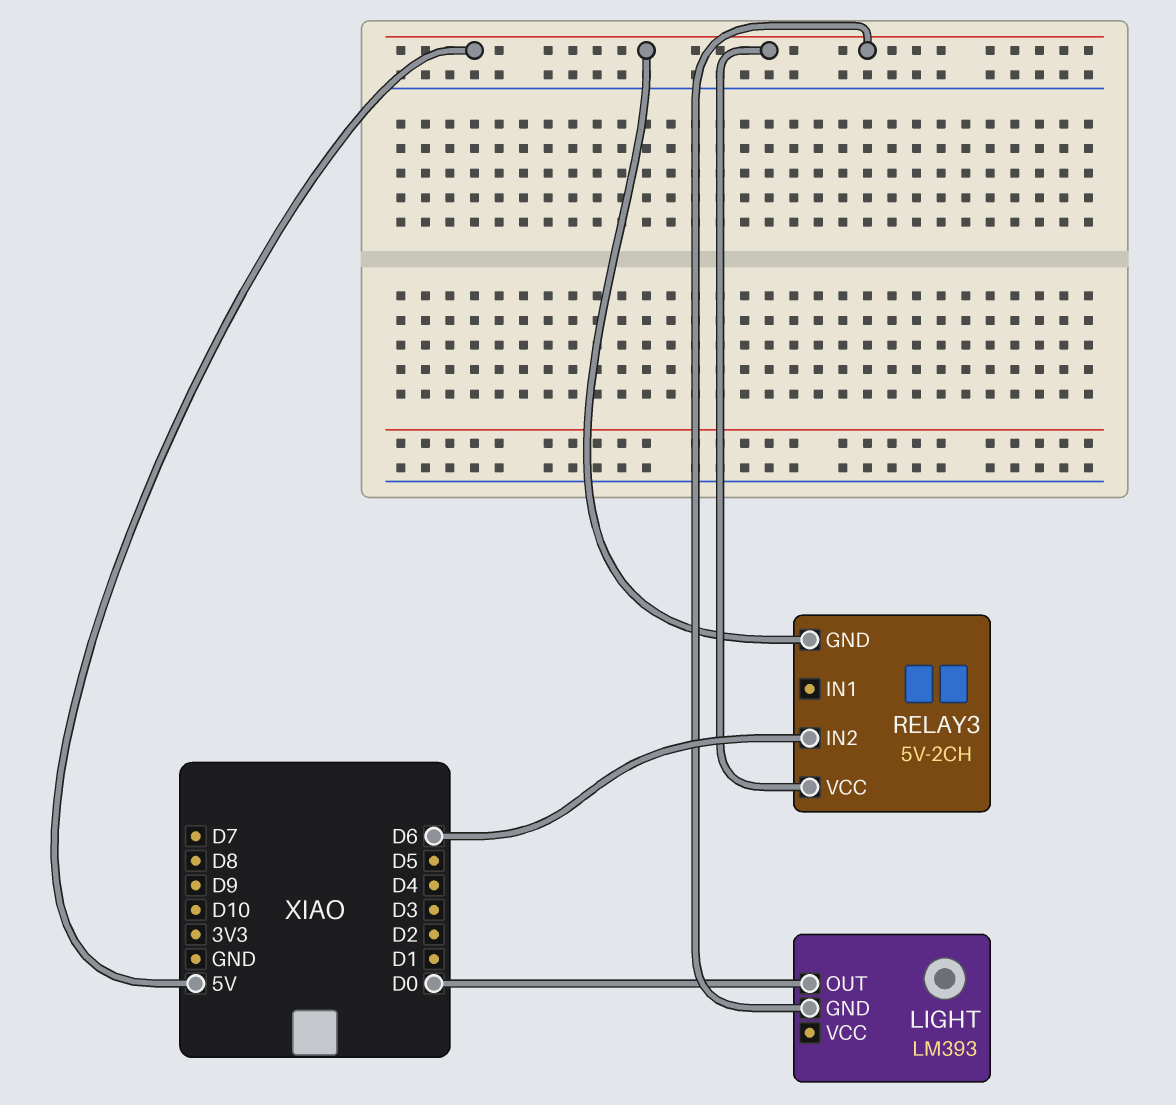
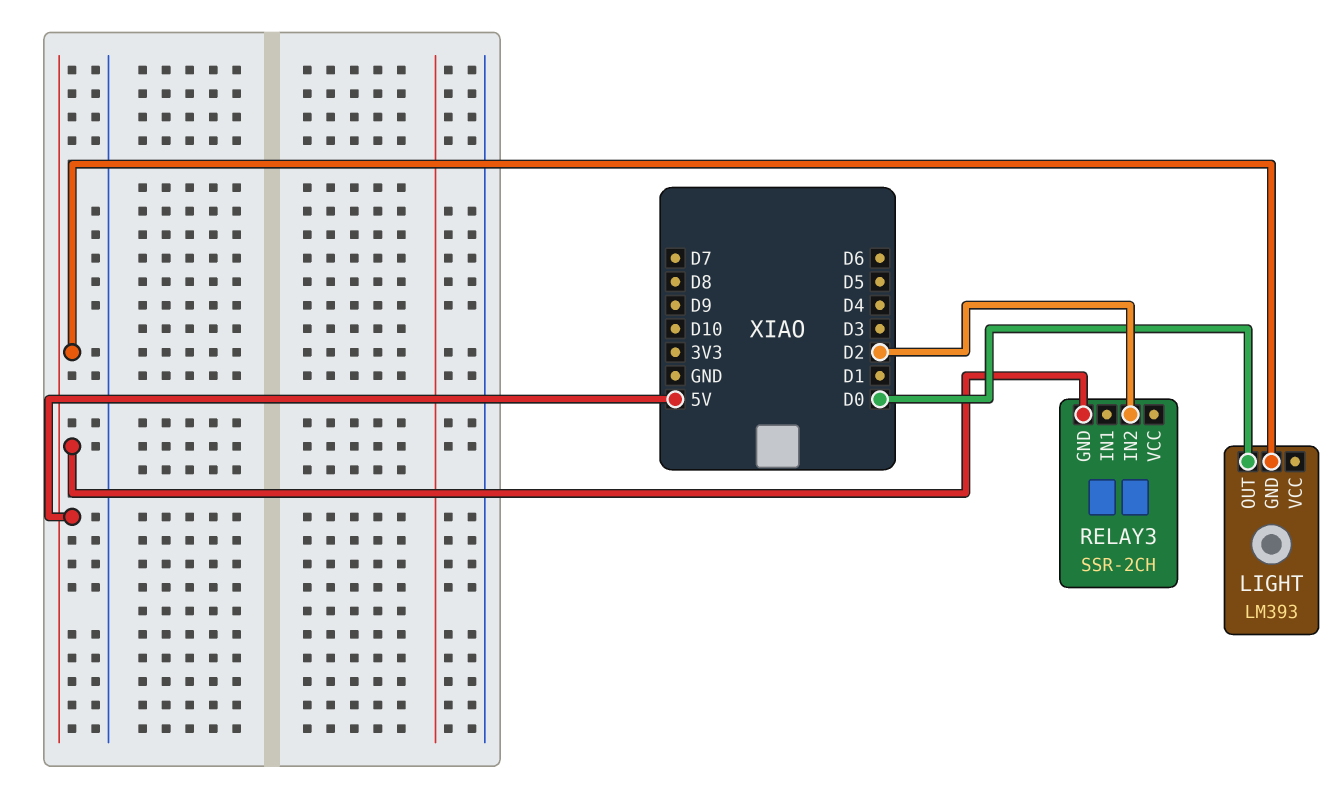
RELAY3: 5V-2CH -> SSR-2CH
RELAY3 pin IN2: D6 -> D2
RELAY3 pin VCC: 5V -> none

